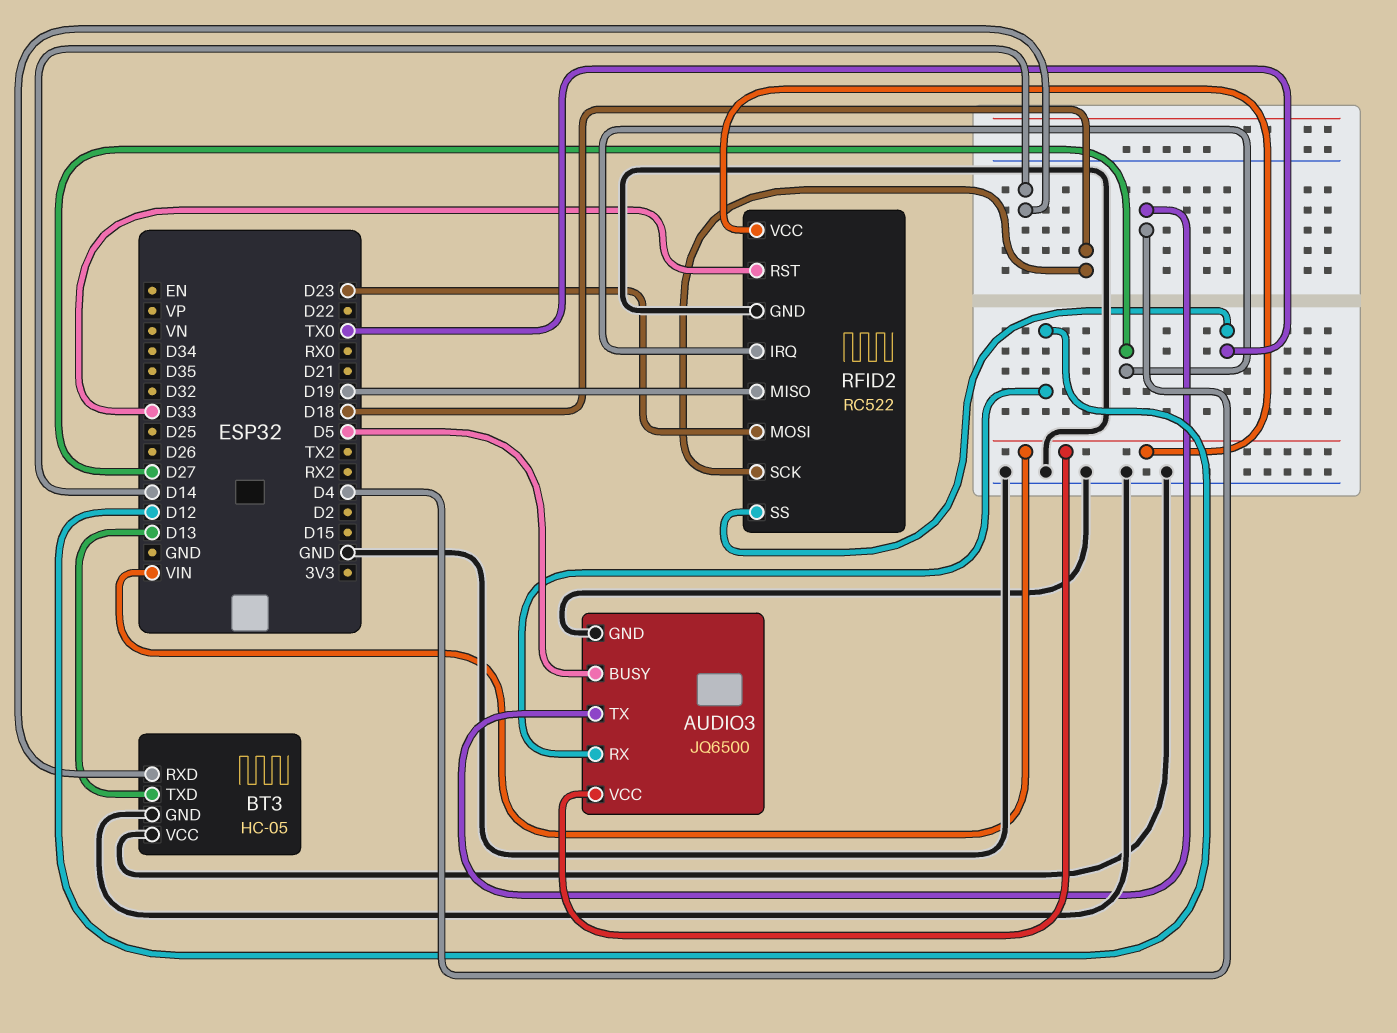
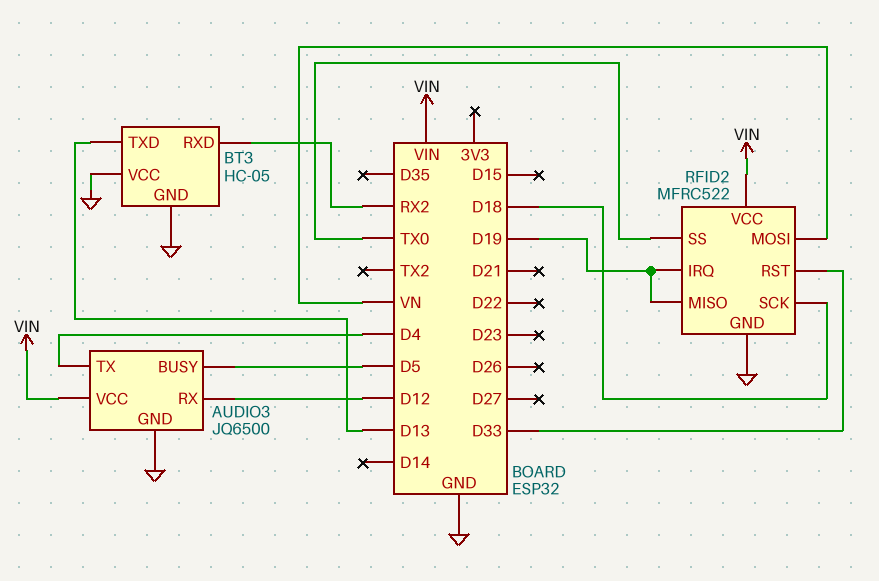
BT3 pin RXD: D14 -> RX2
RFID2: RC522 -> MFRC522
RFID2 pin IRQ: D27 -> D19
RFID2 pin MOSI: D23 -> VN

